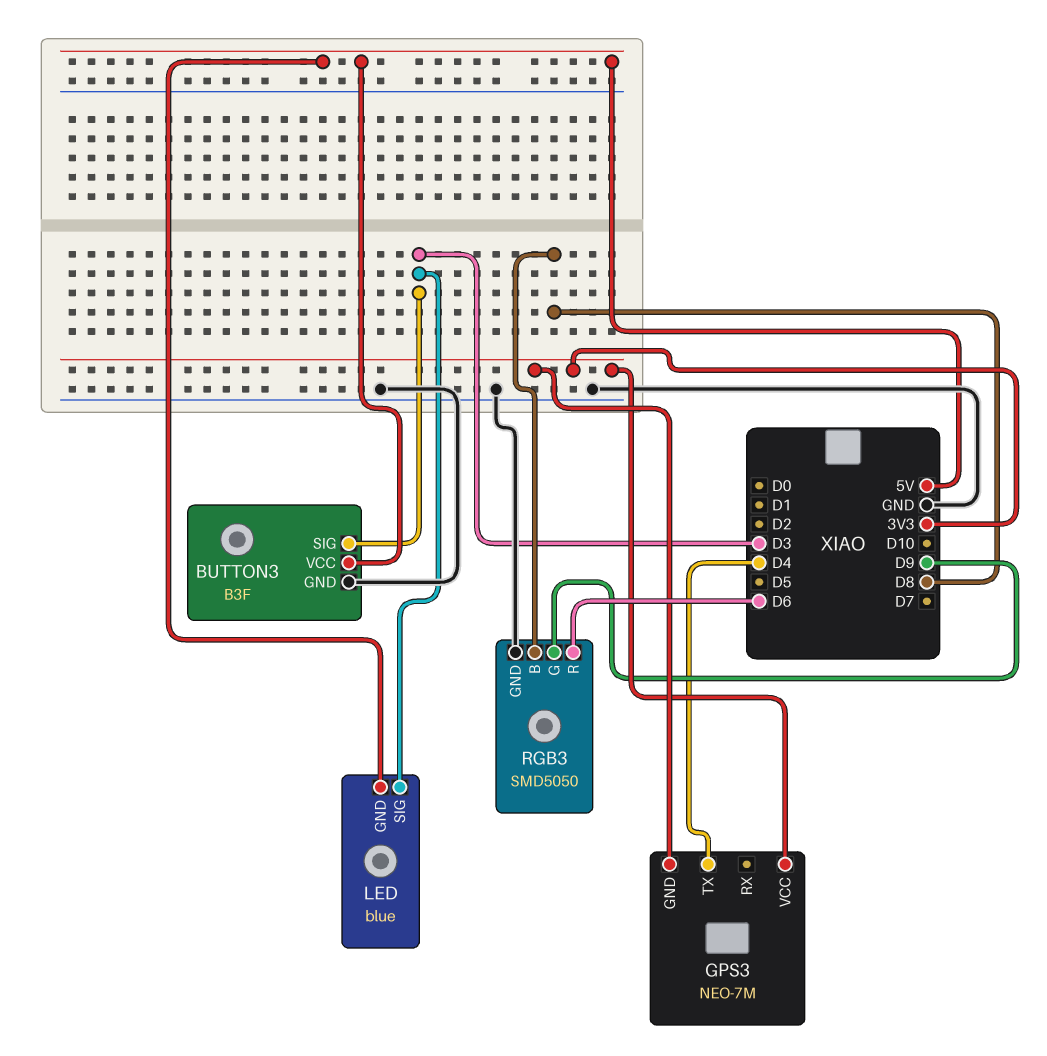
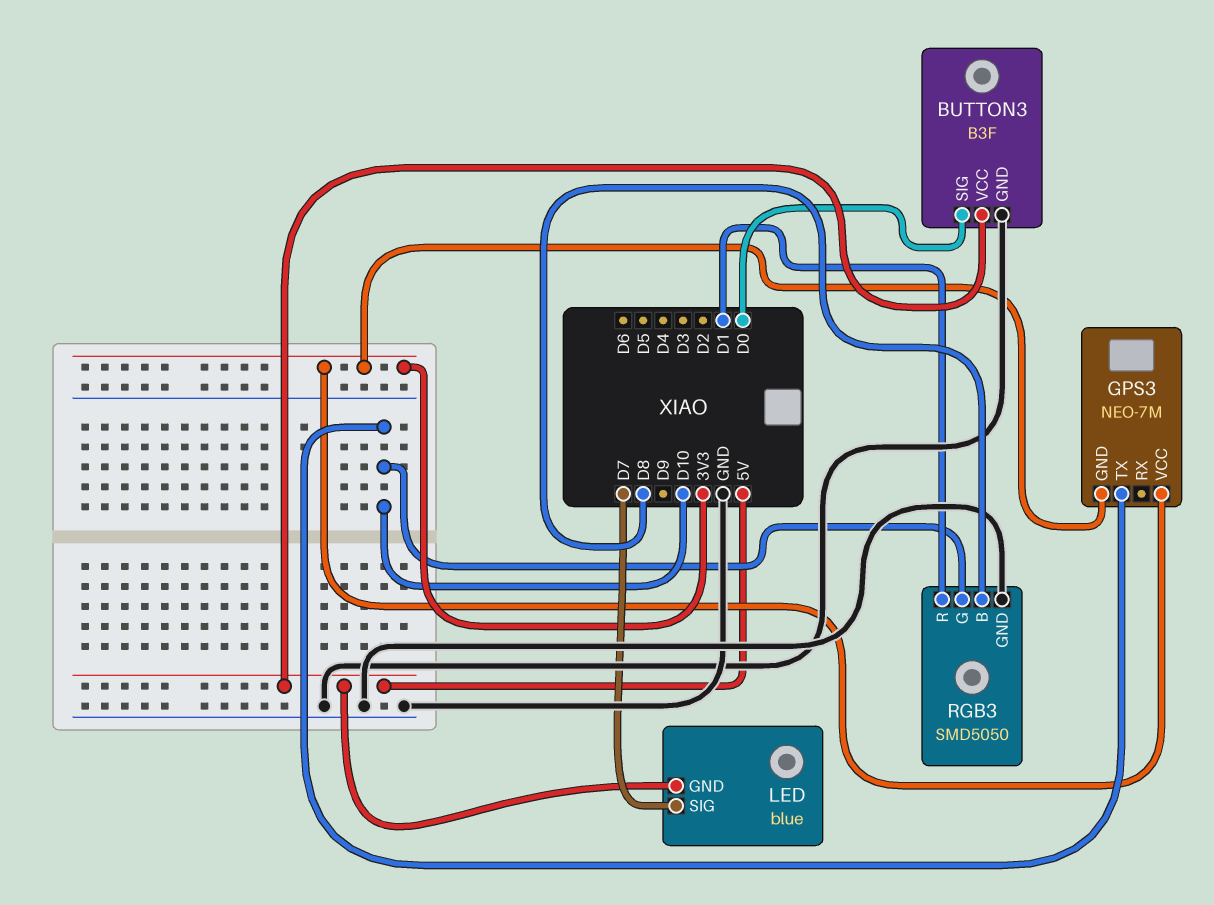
BUTTON3 pin SIG: D3 -> D0
GPS3 pin TX: D4 -> D10
LED pin SIG: D3 -> D7
RGB3 pin G: D9 -> D10
RGB3 pin R: D6 -> D1

